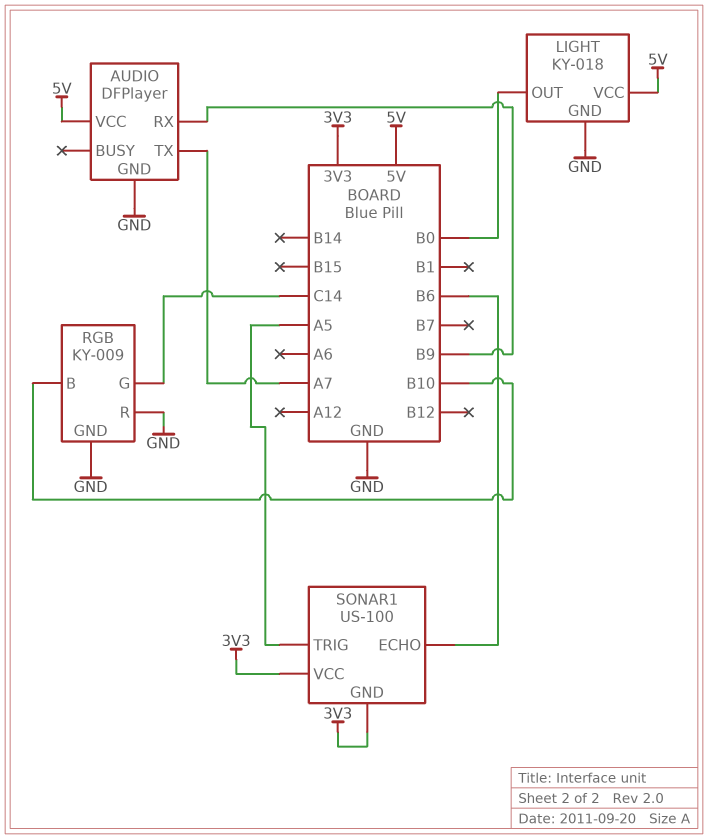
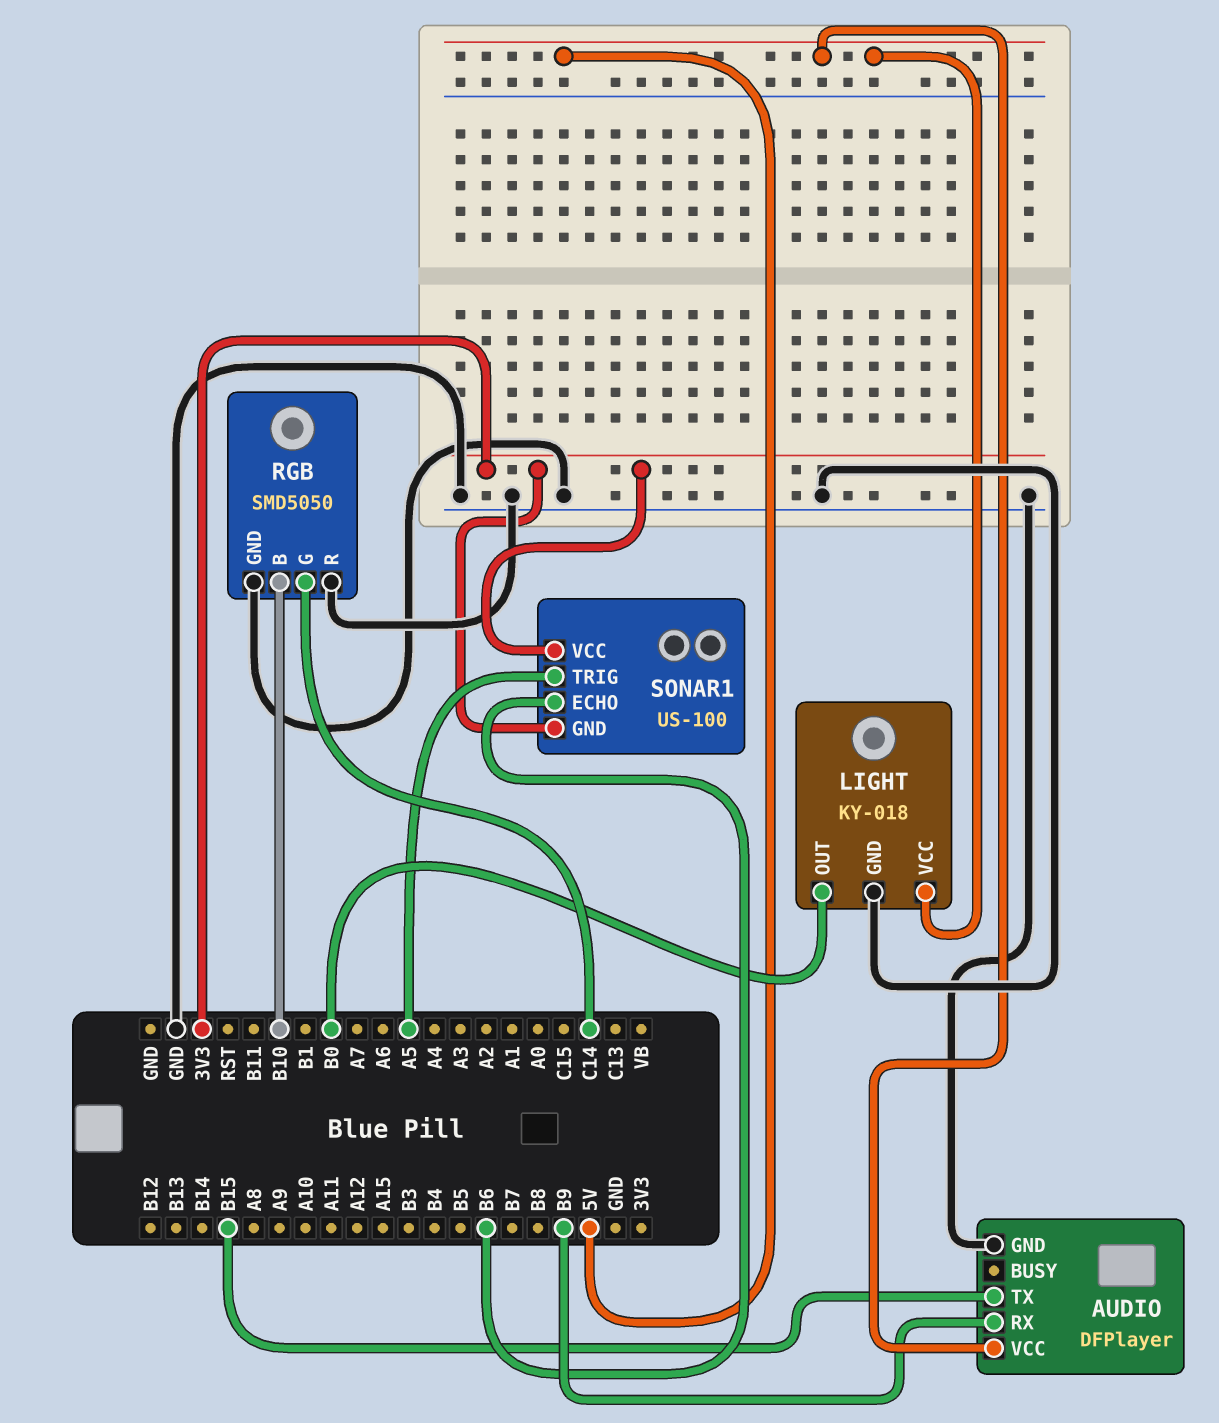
AUDIO pin TX: A7 -> B15
RGB: KY-009 -> SMD5050

